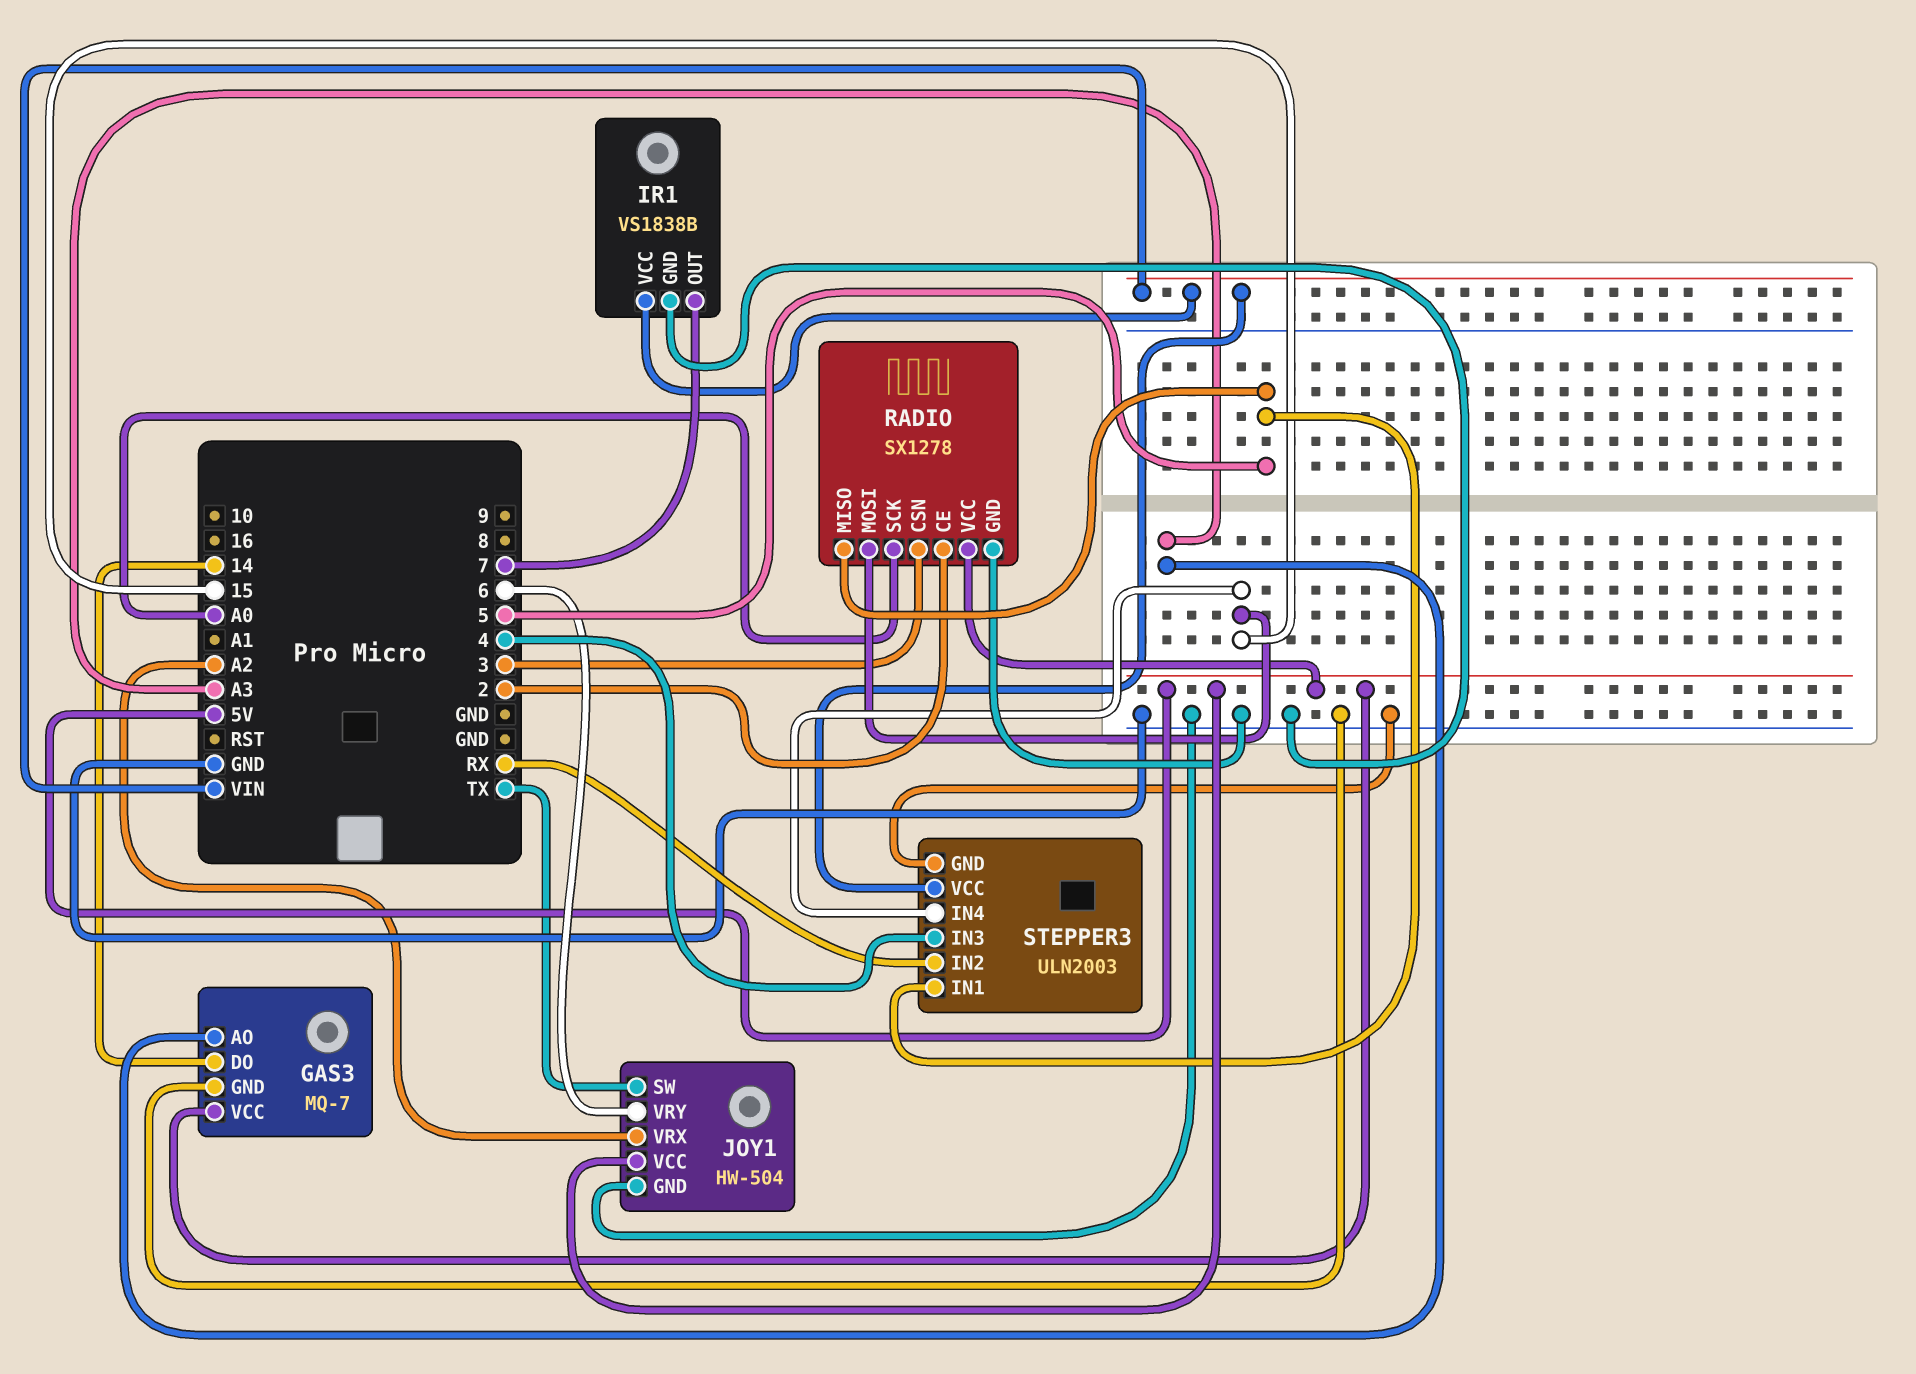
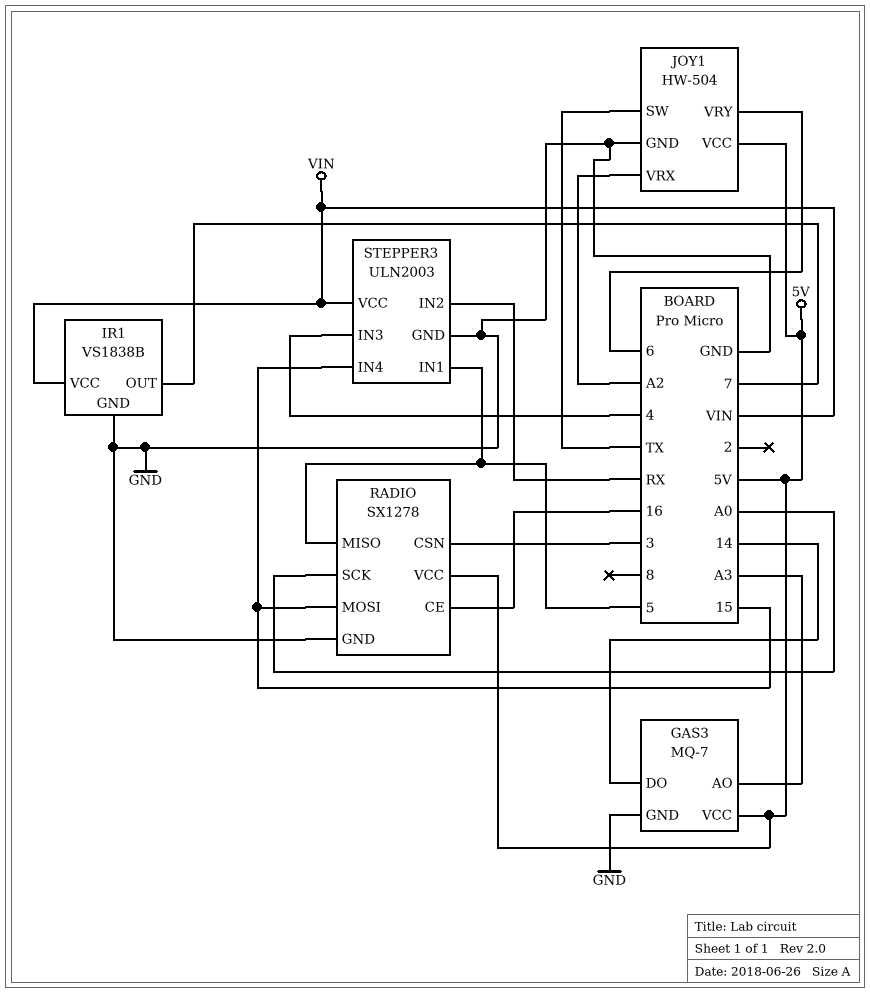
RADIO pin CE: 2 -> 16

